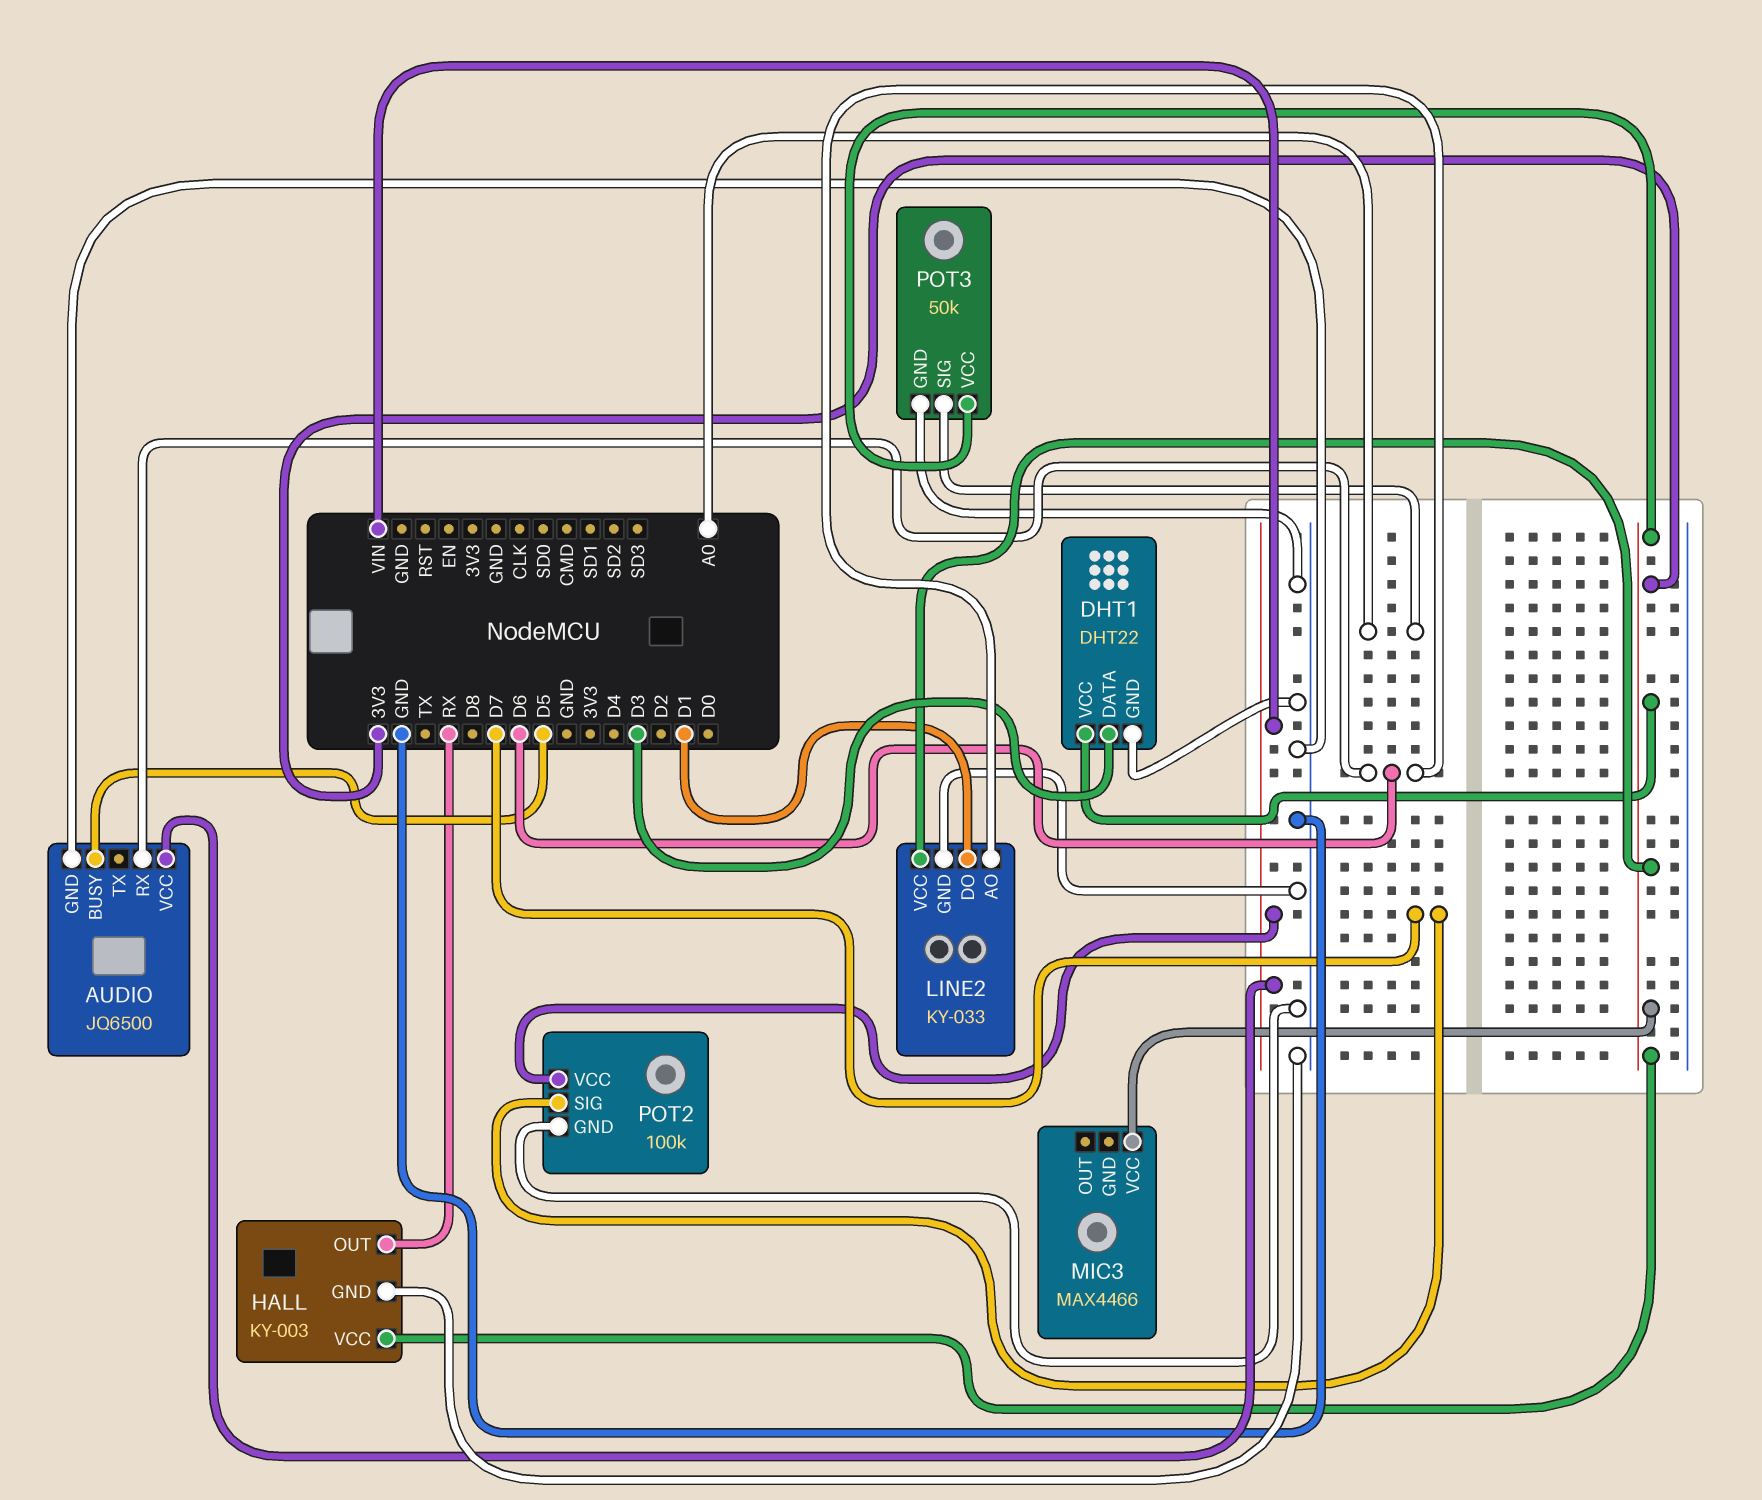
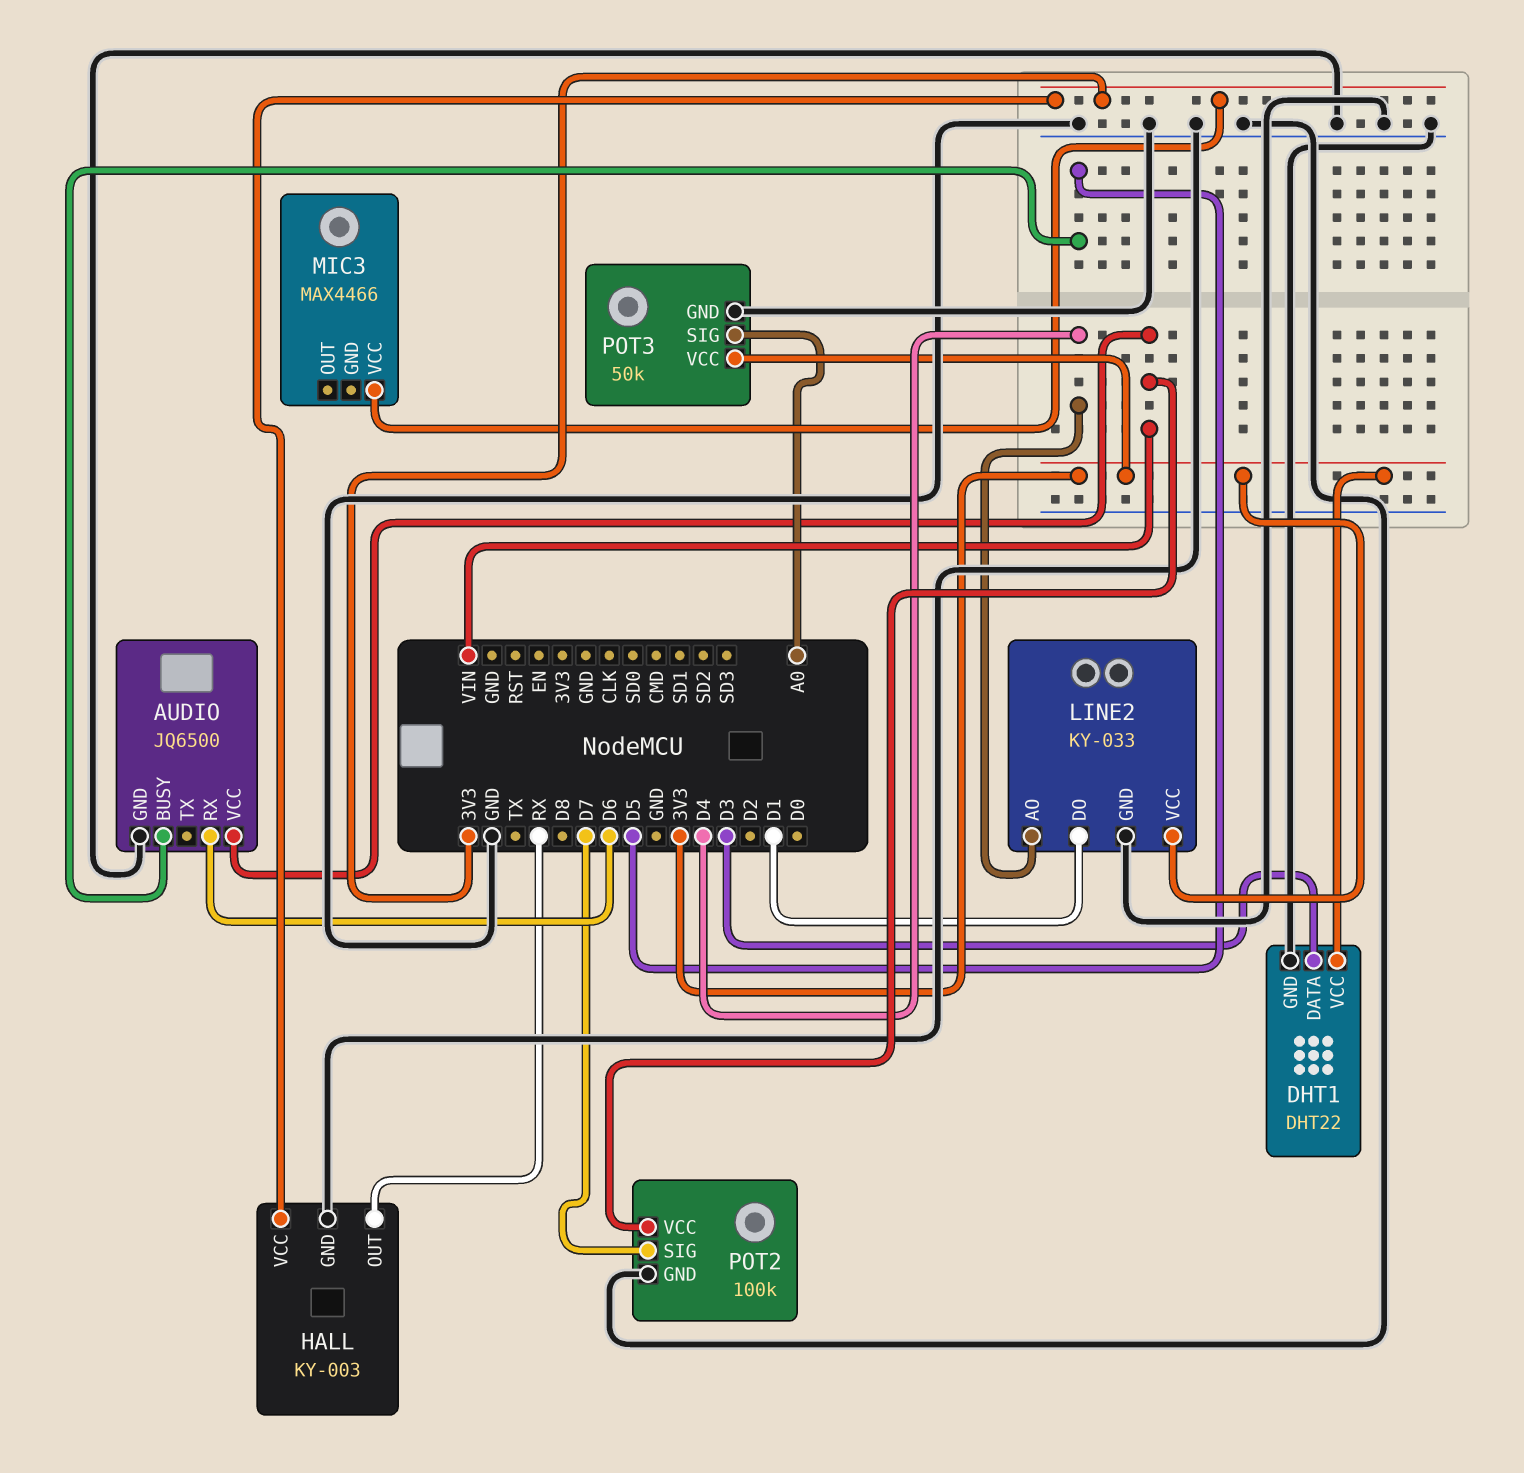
LINE2 pin AO: D6 -> D4

